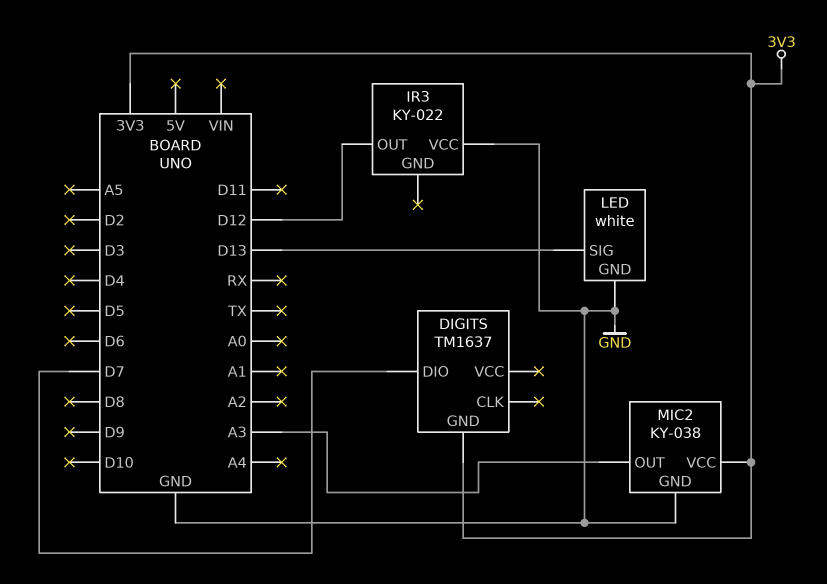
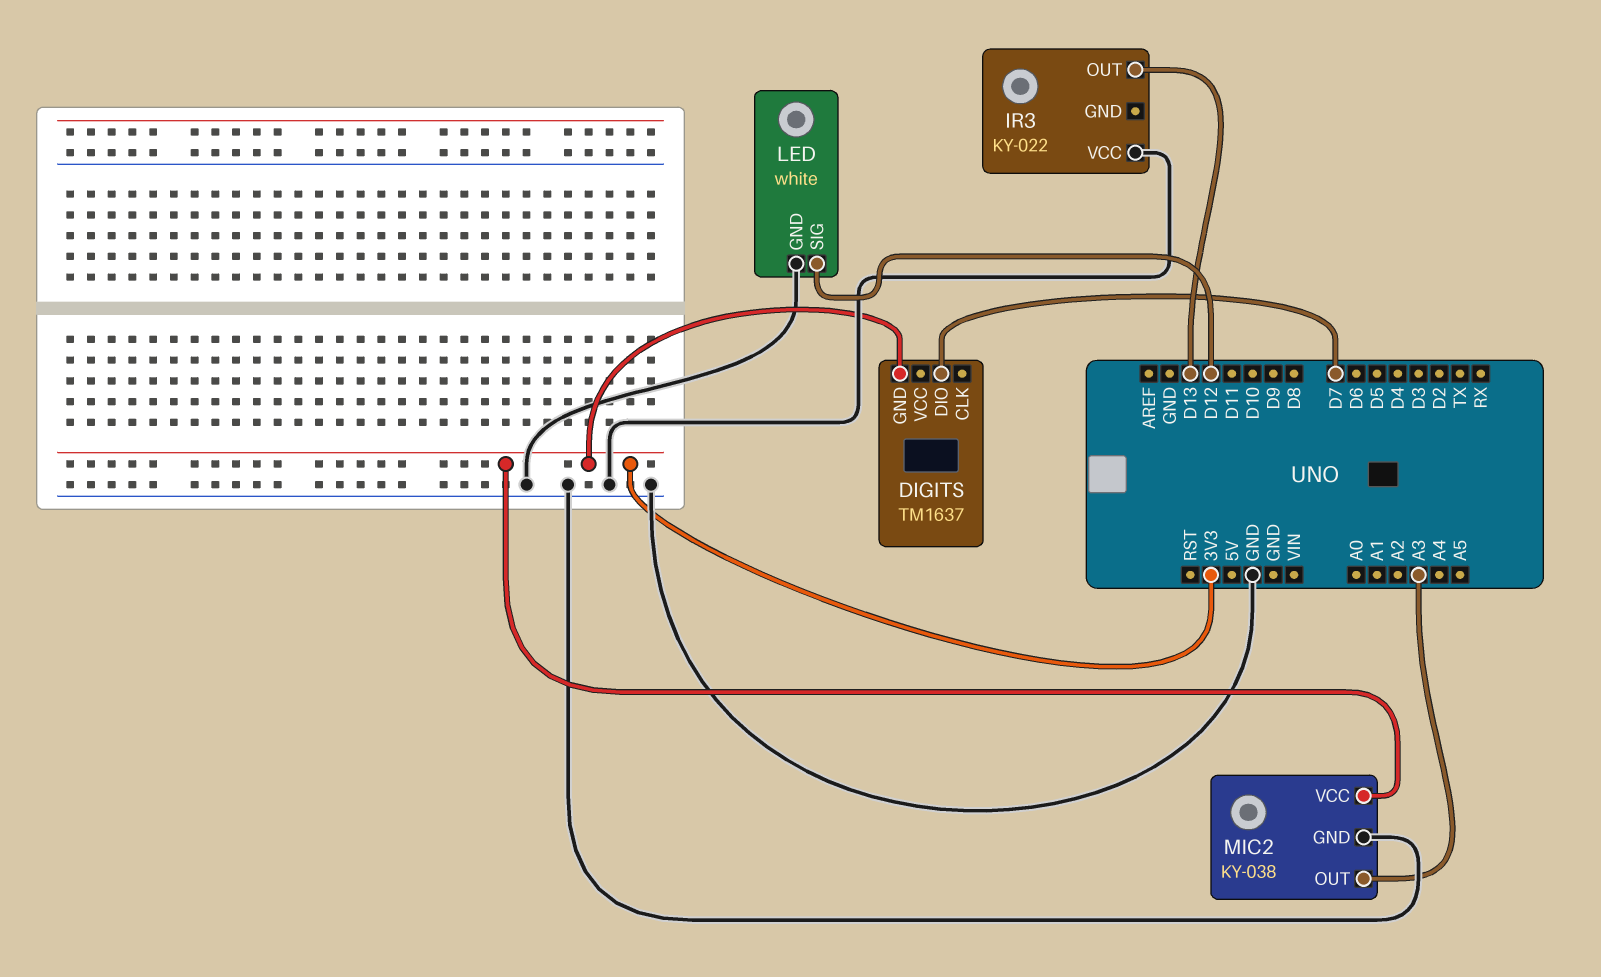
IR3 pin OUT: D12 -> D13
LED pin SIG: D13 -> D12

